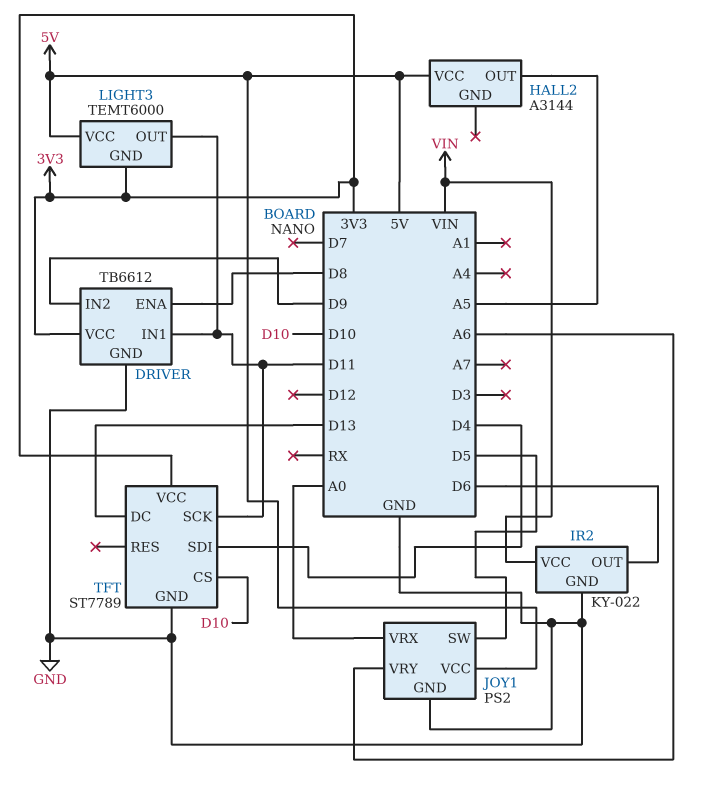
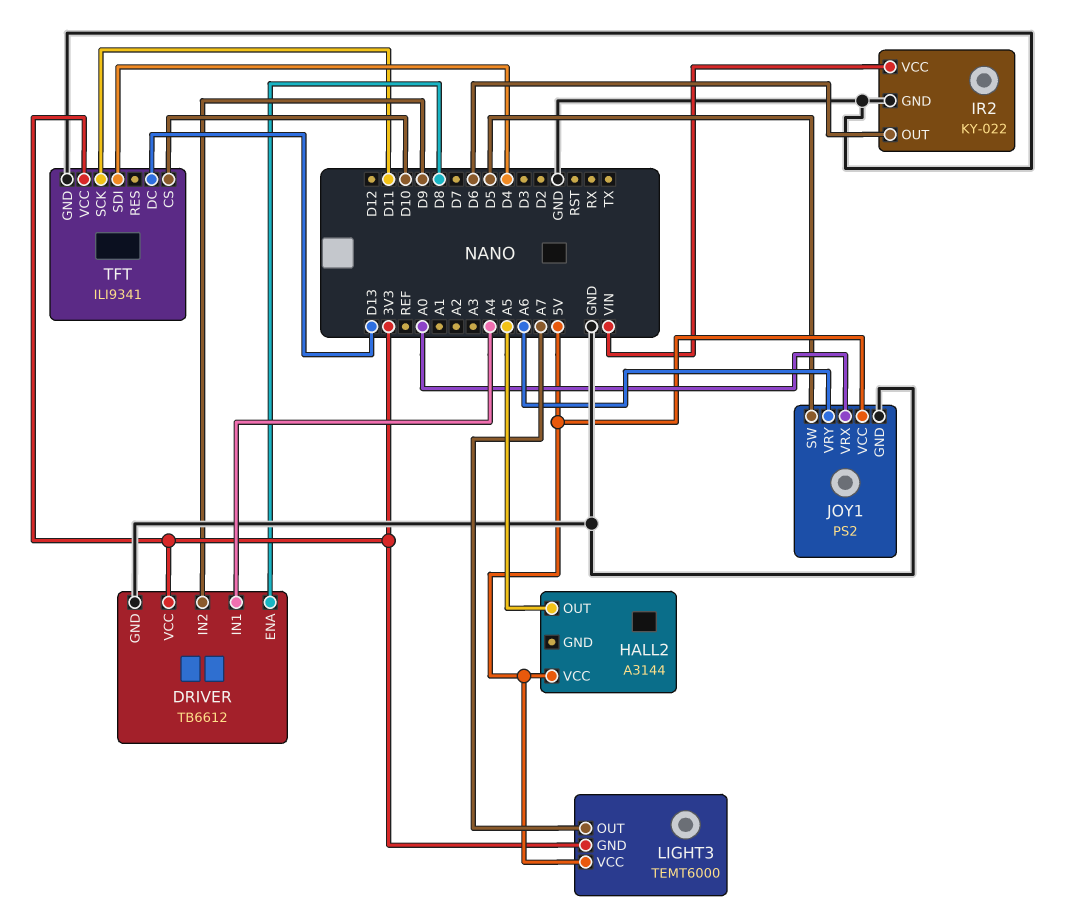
DRIVER pin IN1: D11 -> A4
LIGHT3 pin OUT: D11 -> A7
TFT: ST7789 -> ILI9341

